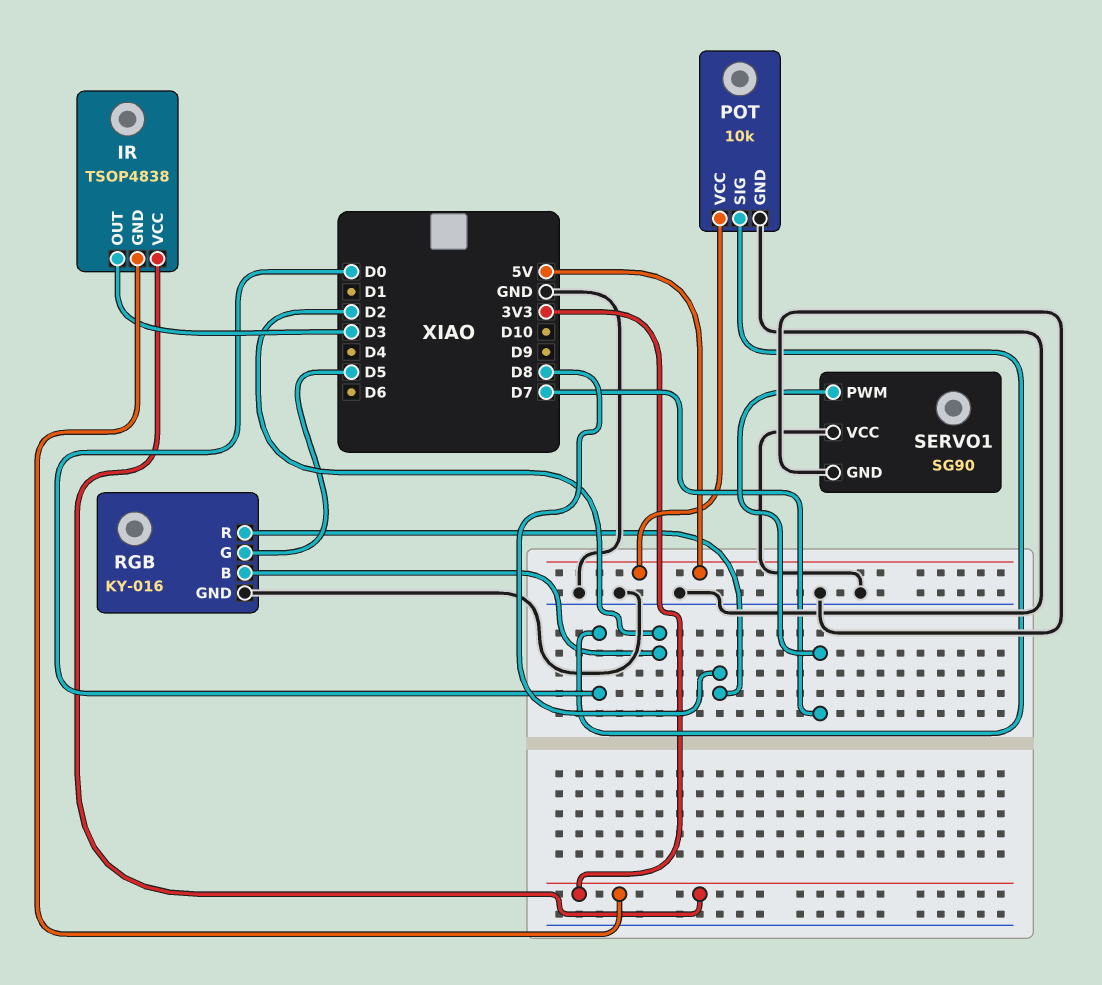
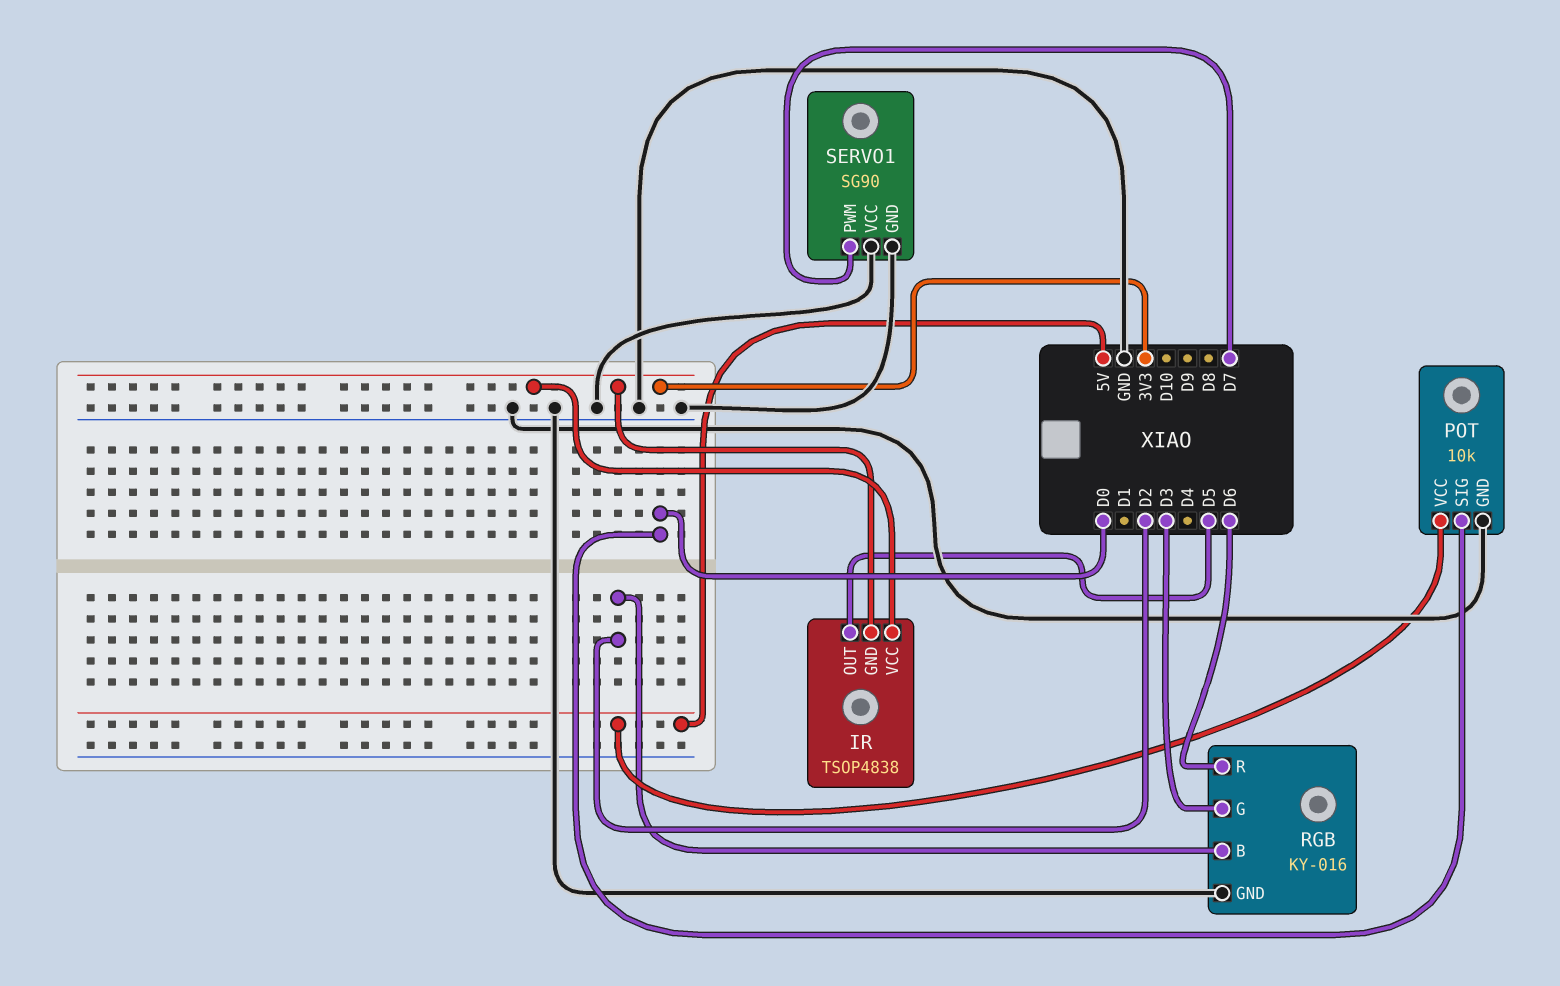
IR pin OUT: D3 -> D5
RGB pin G: D5 -> D3
RGB pin R: D8 -> D6

